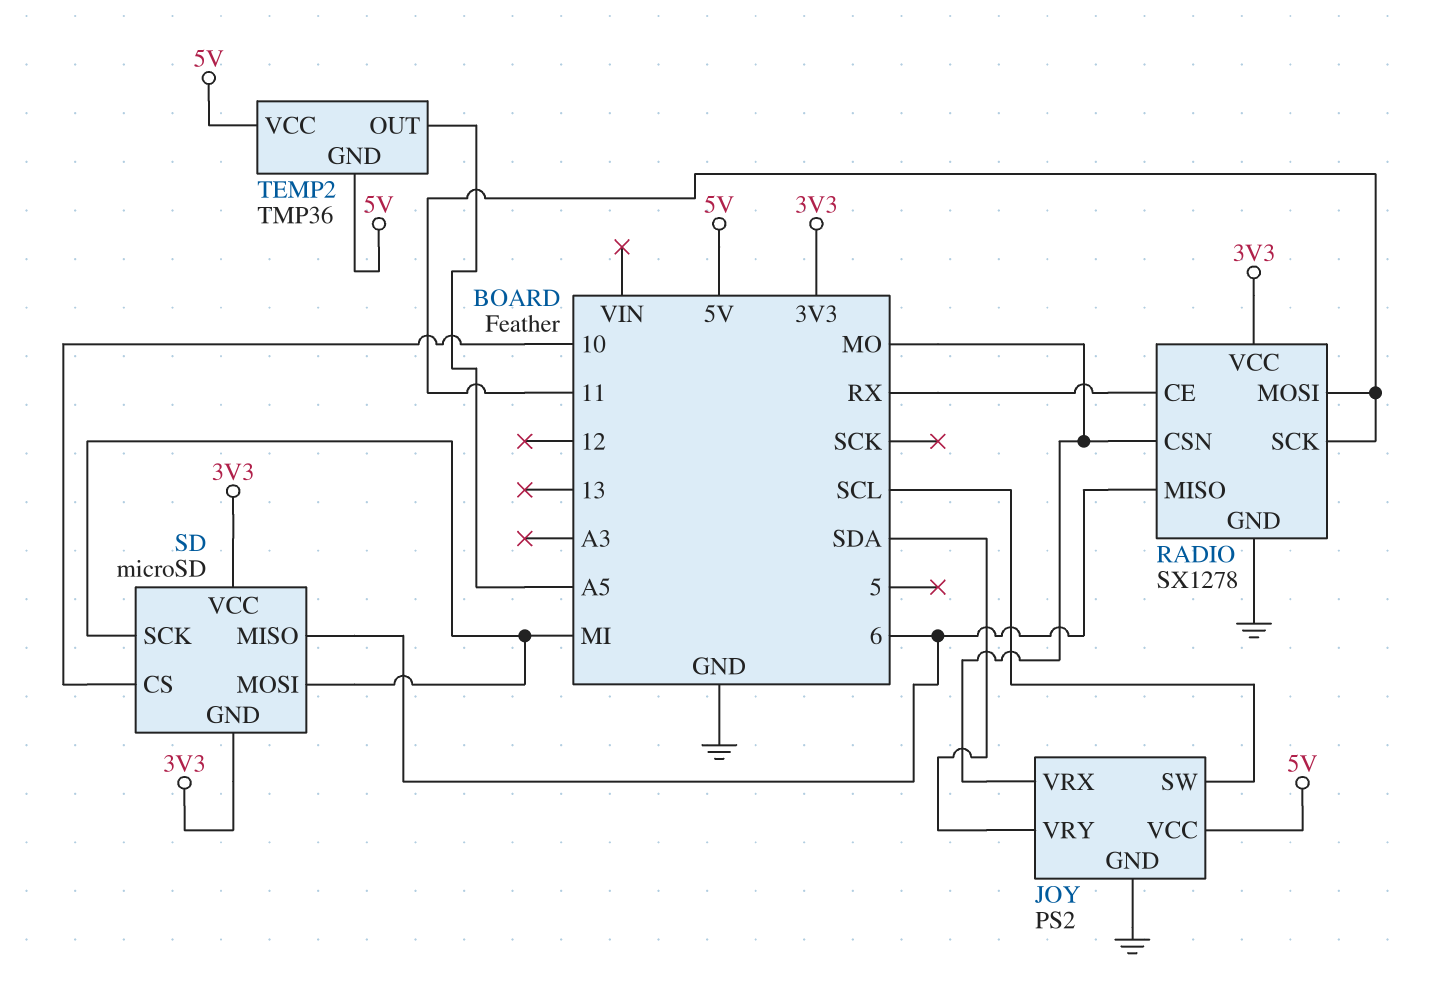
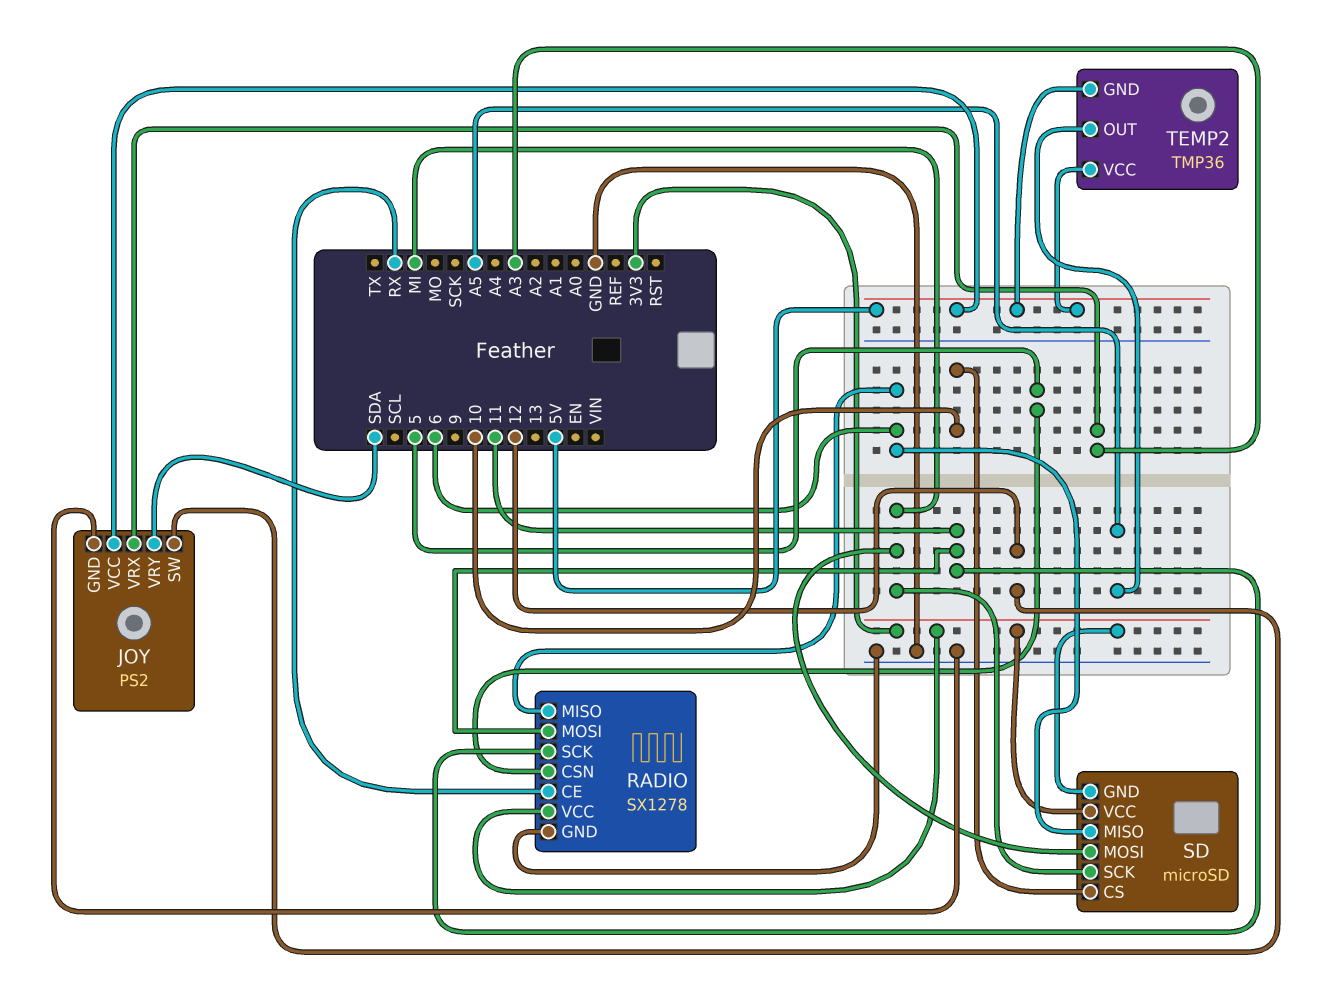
JOY pin SW: SCL -> 12
JOY pin VRX: MO -> A3
RADIO pin CSN: MO -> 5

